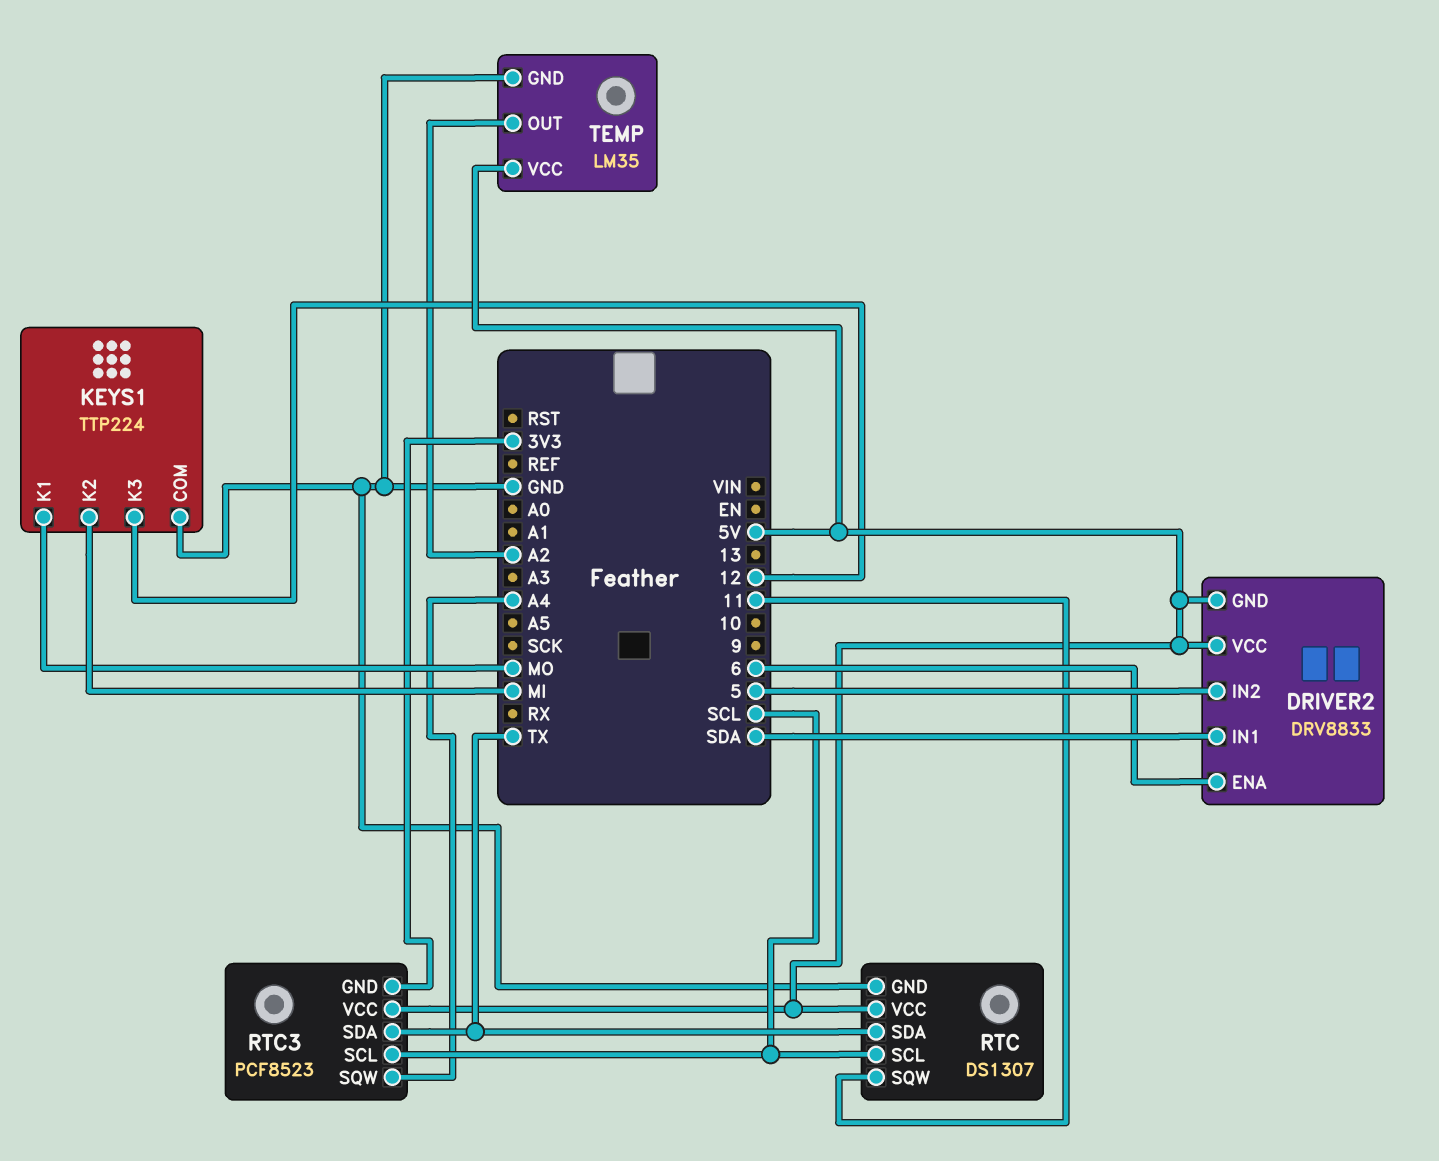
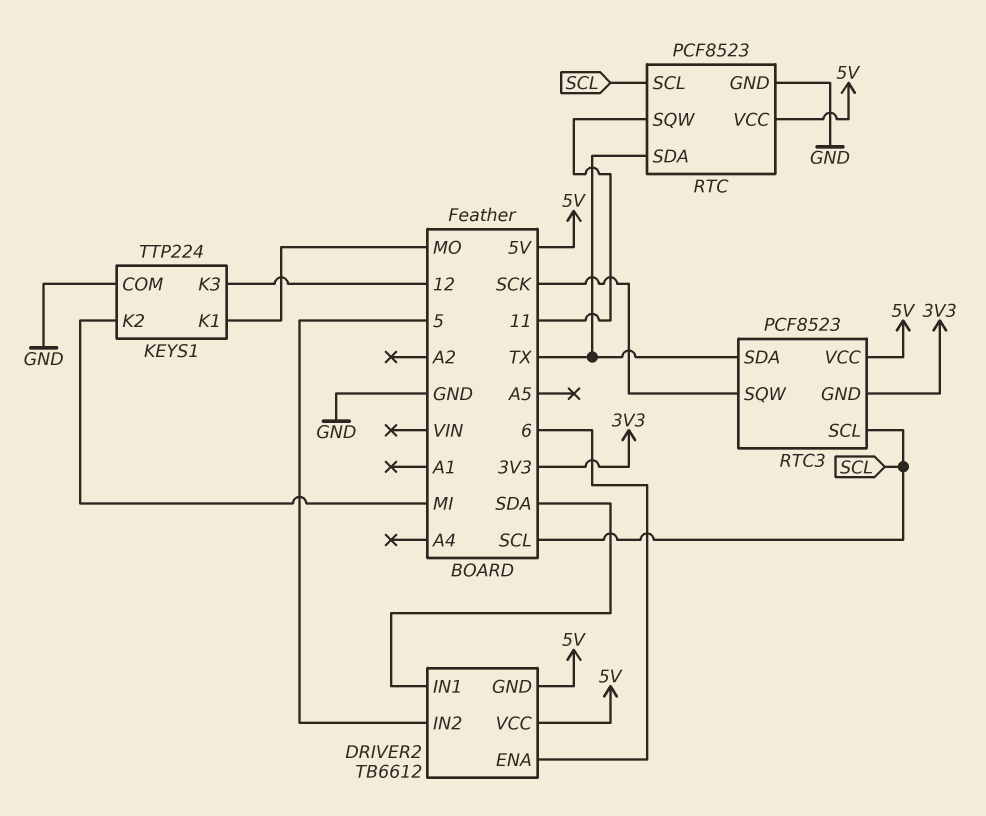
DRIVER2: DRV8833 -> TB6612
RTC: DS1307 -> PCF8523
RTC3 pin SQW: A4 -> SCK
TEMP: LM35 -> none
TEMP pin GND: GND -> none
TEMP pin OUT: A2 -> none
TEMP pin VCC: 5V -> none

